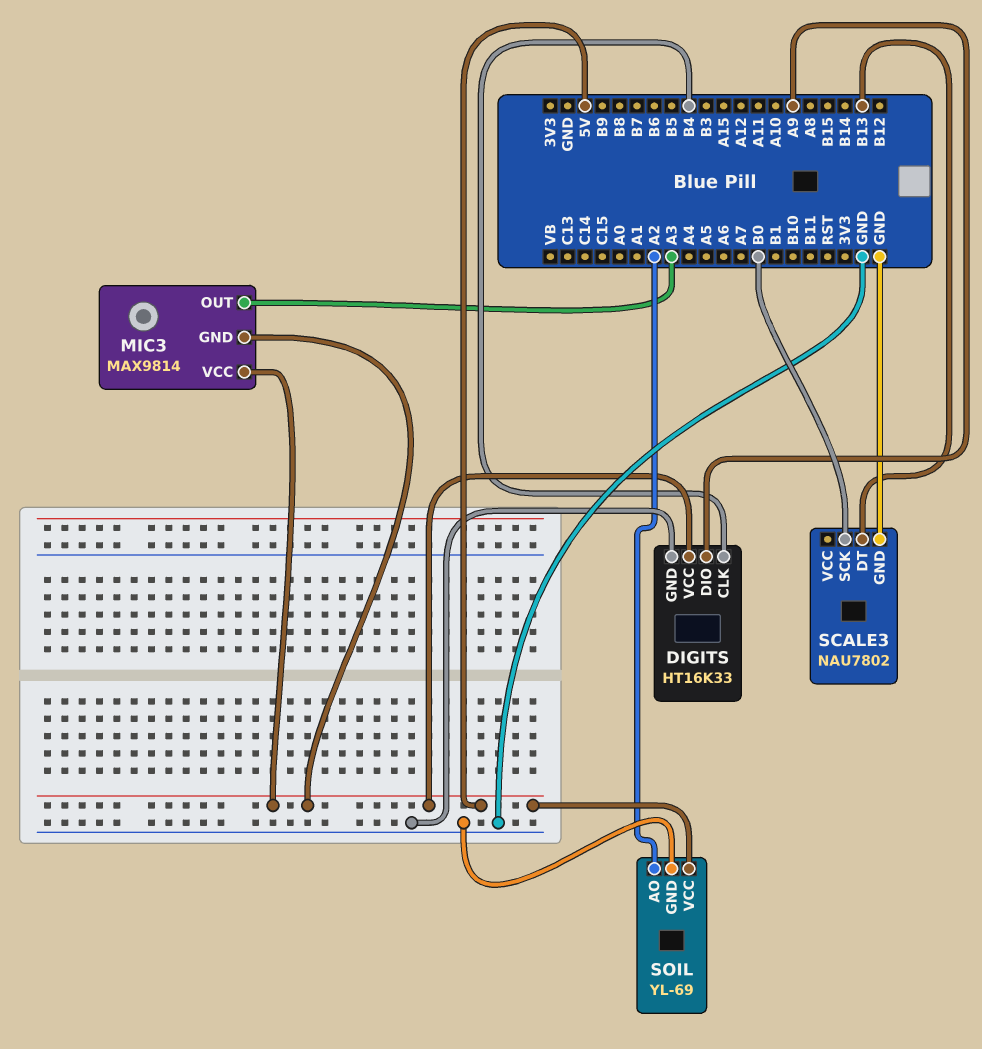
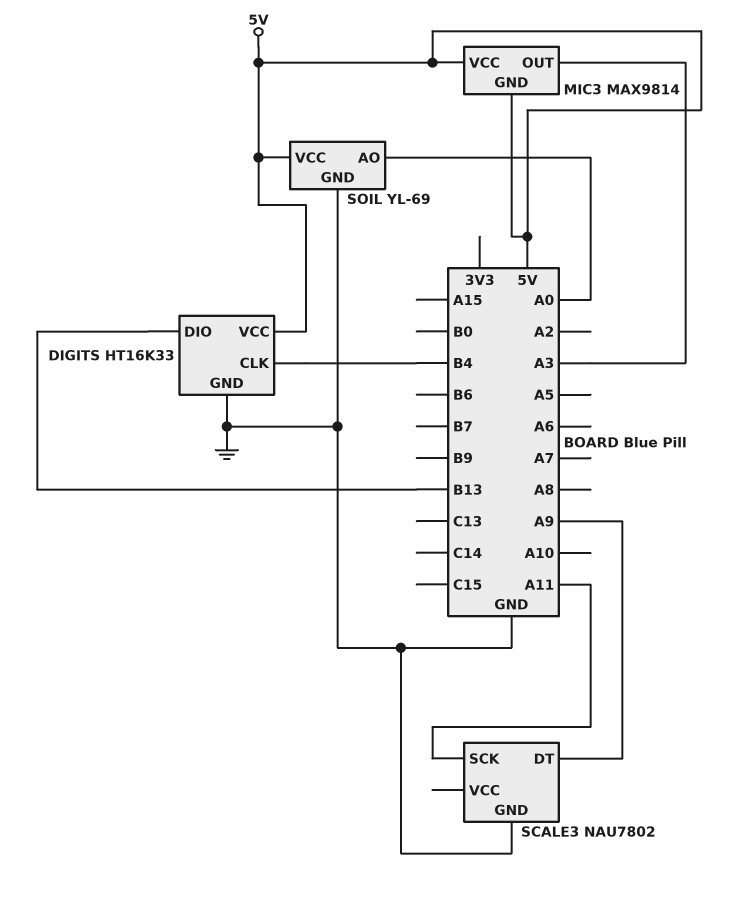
DIGITS pin DIO: A9 -> B13
SCALE3 pin DT: B13 -> A9
SCALE3 pin SCK: B0 -> A11
SOIL pin AO: A2 -> A0

